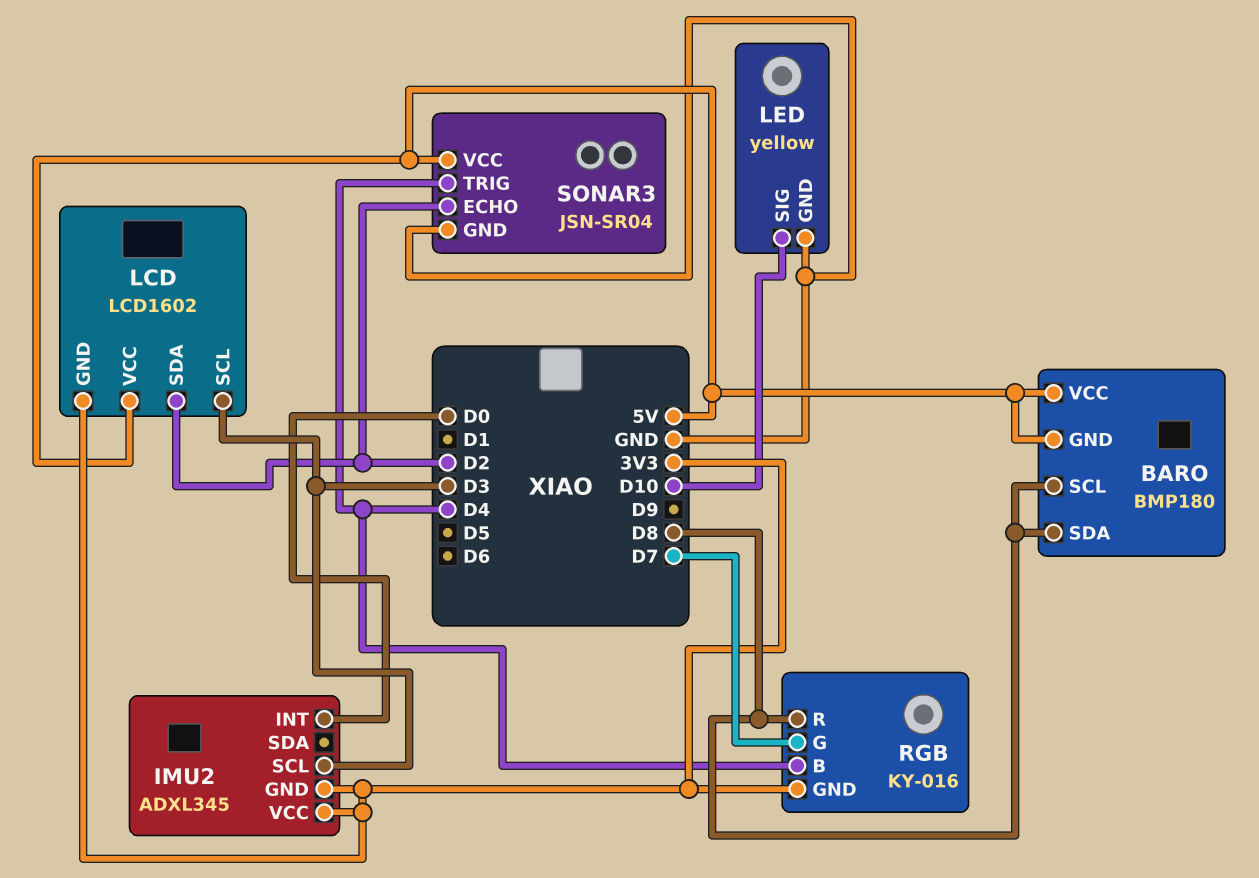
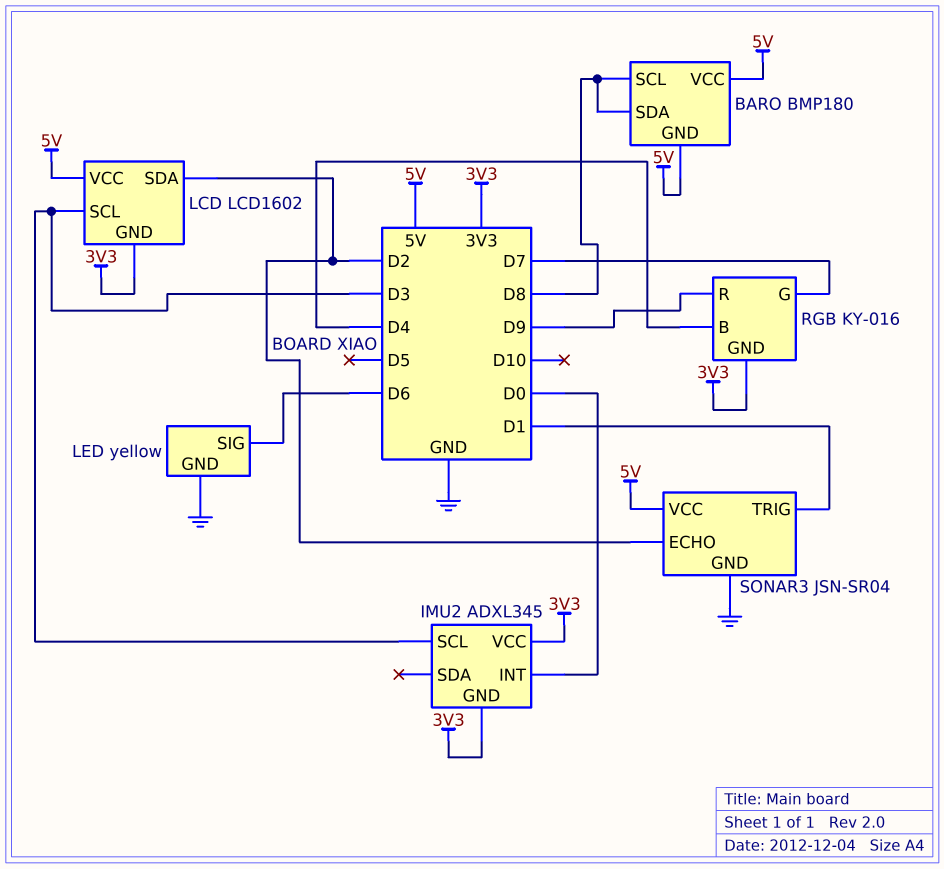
LED pin SIG: D10 -> D6
RGB pin R: D8 -> D9
SONAR3 pin TRIG: D4 -> D1

